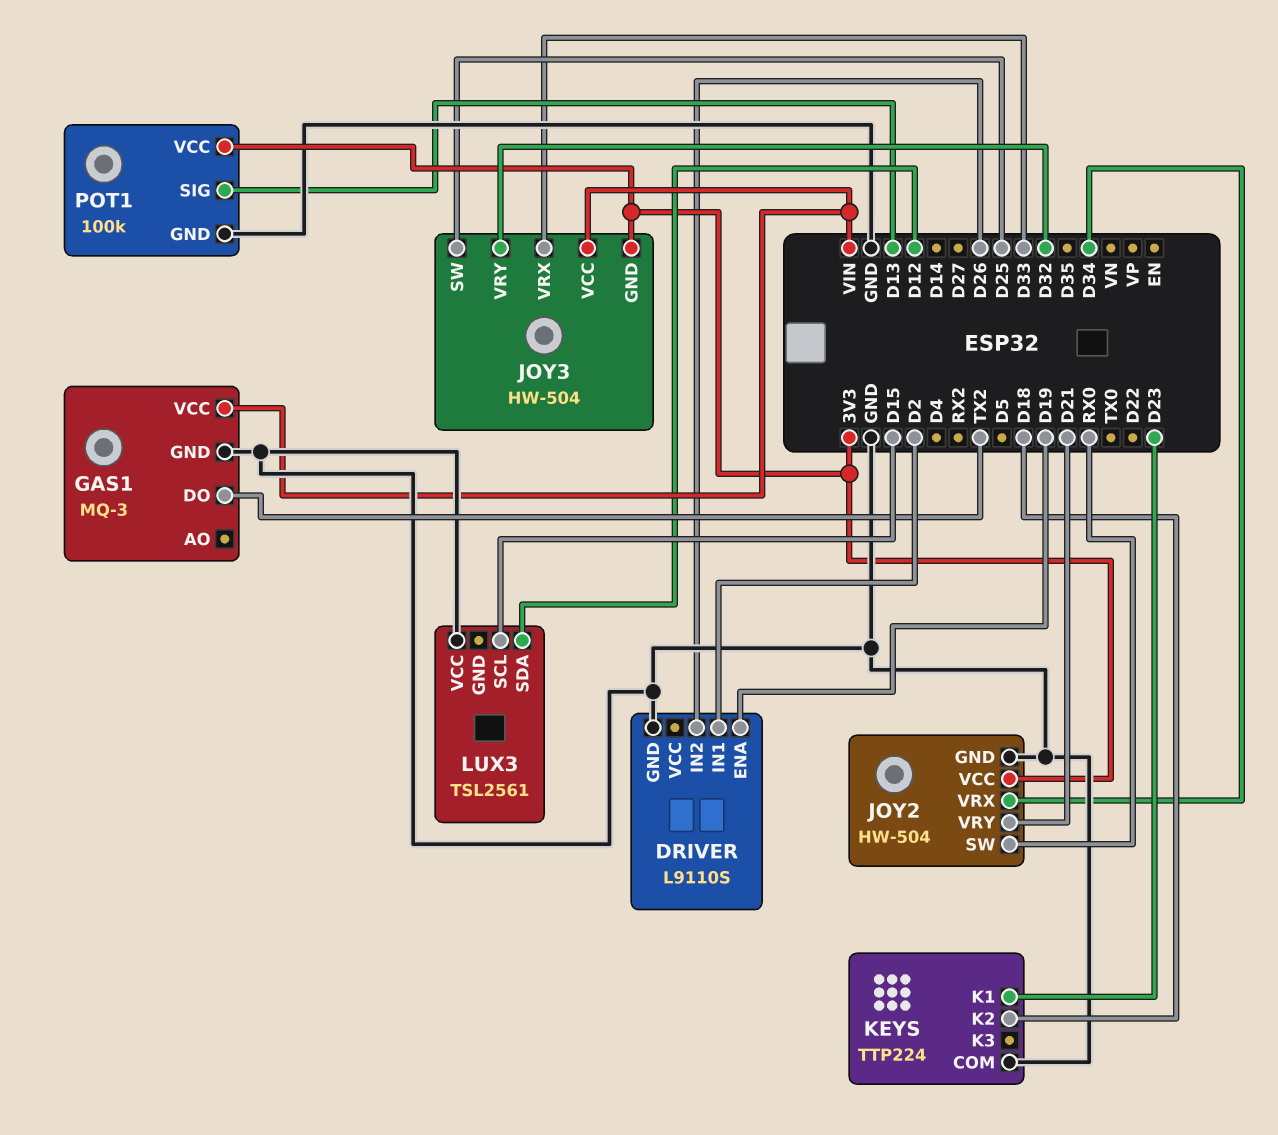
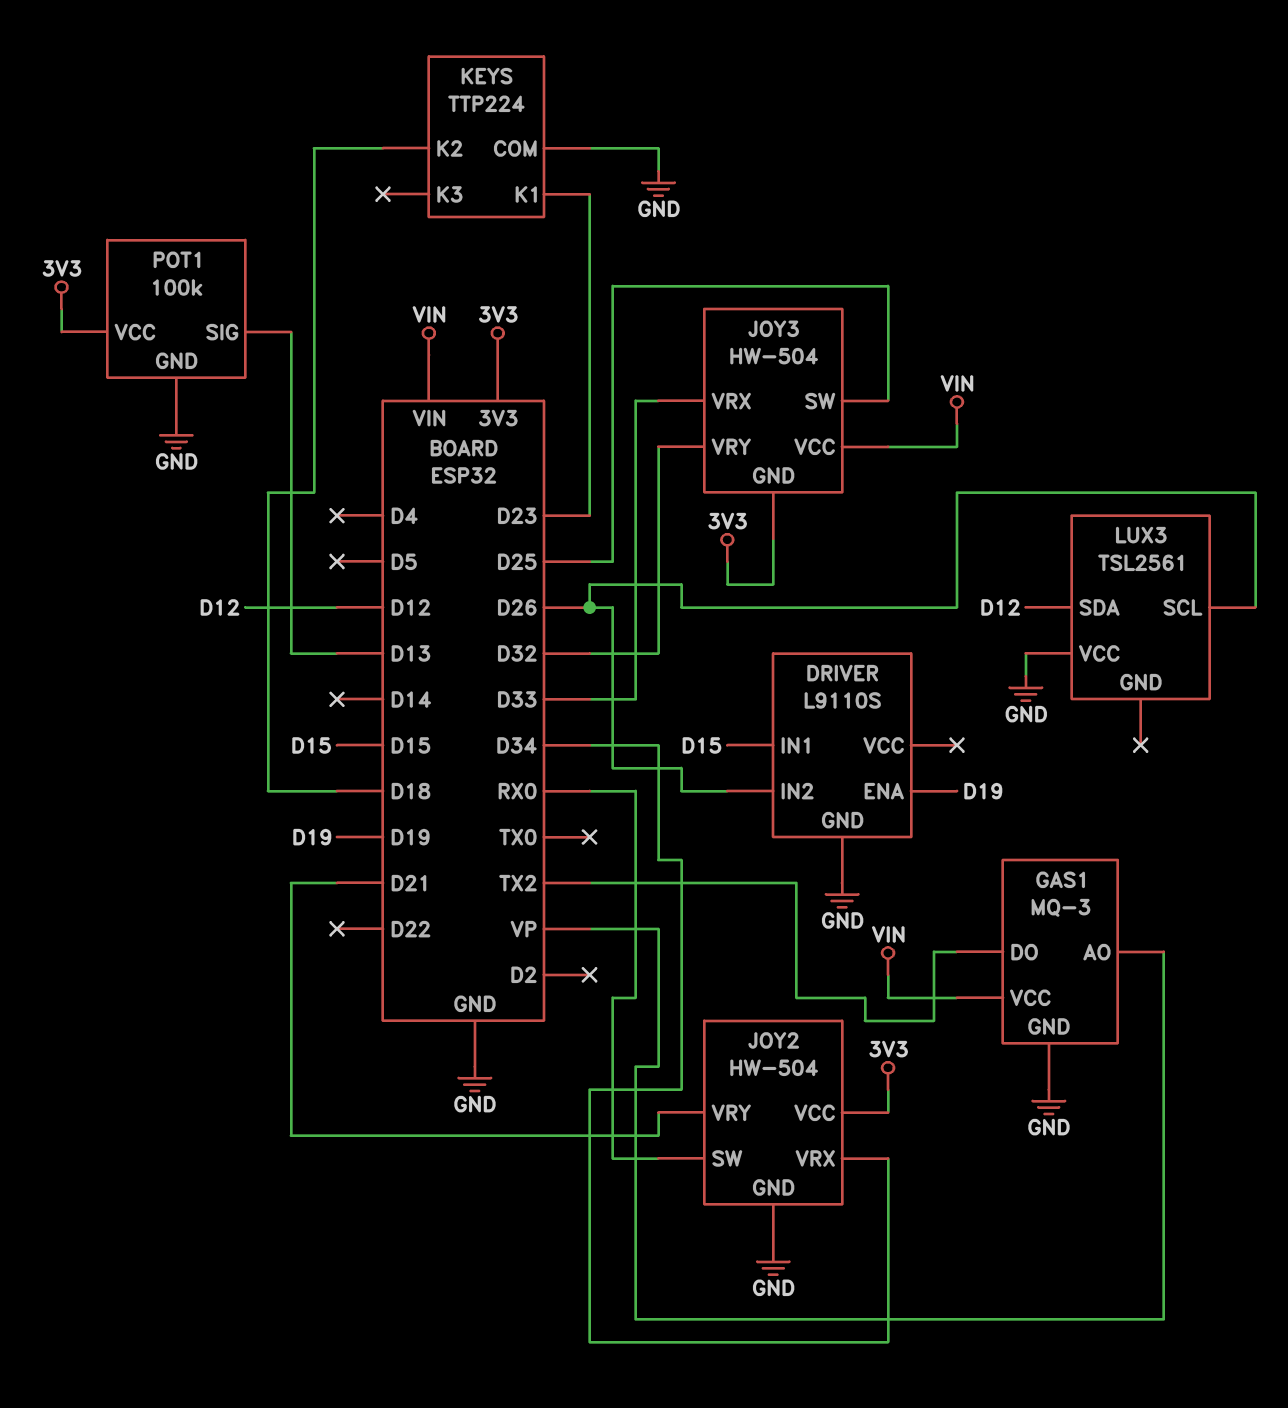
DRIVER pin IN1: D2 -> D15
GAS1 pin AO: none -> VP
LUX3 pin SCL: D15 -> D26

